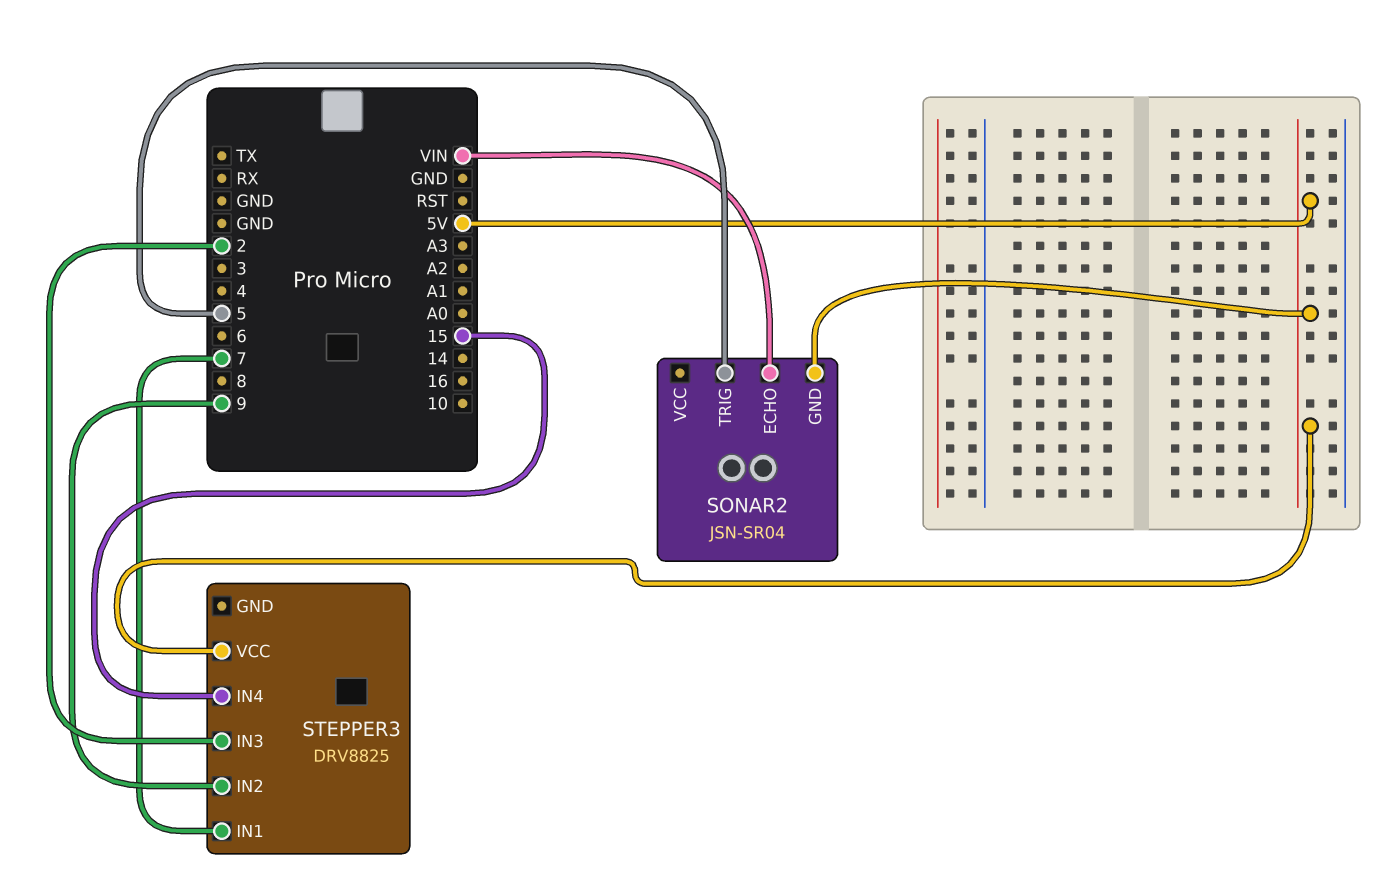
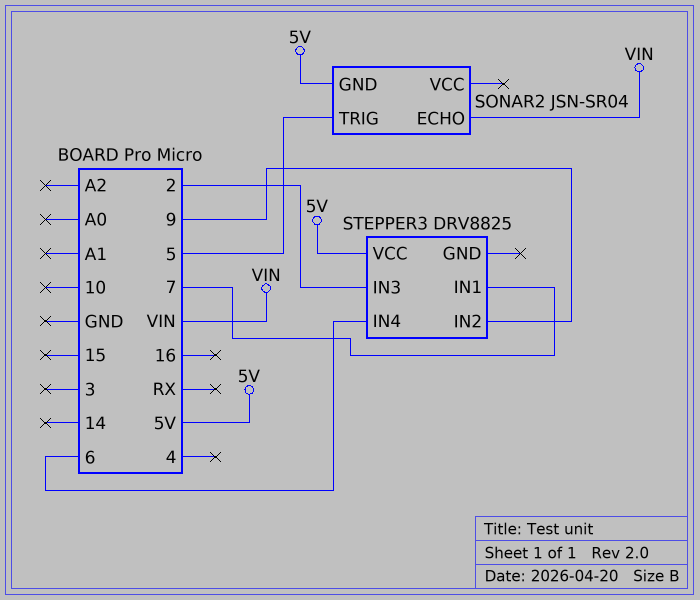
STEPPER3 pin IN4: 15 -> 6

